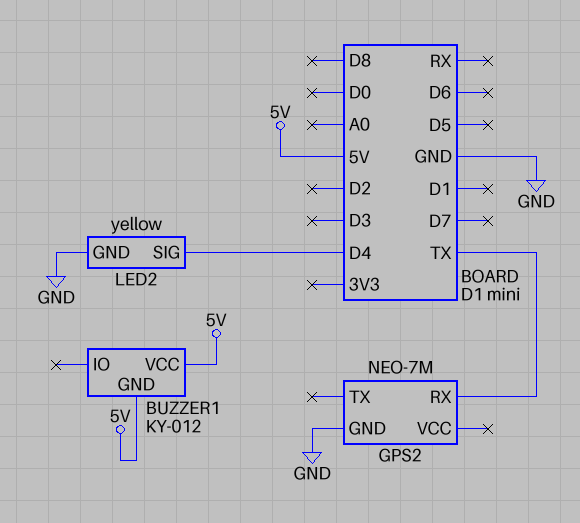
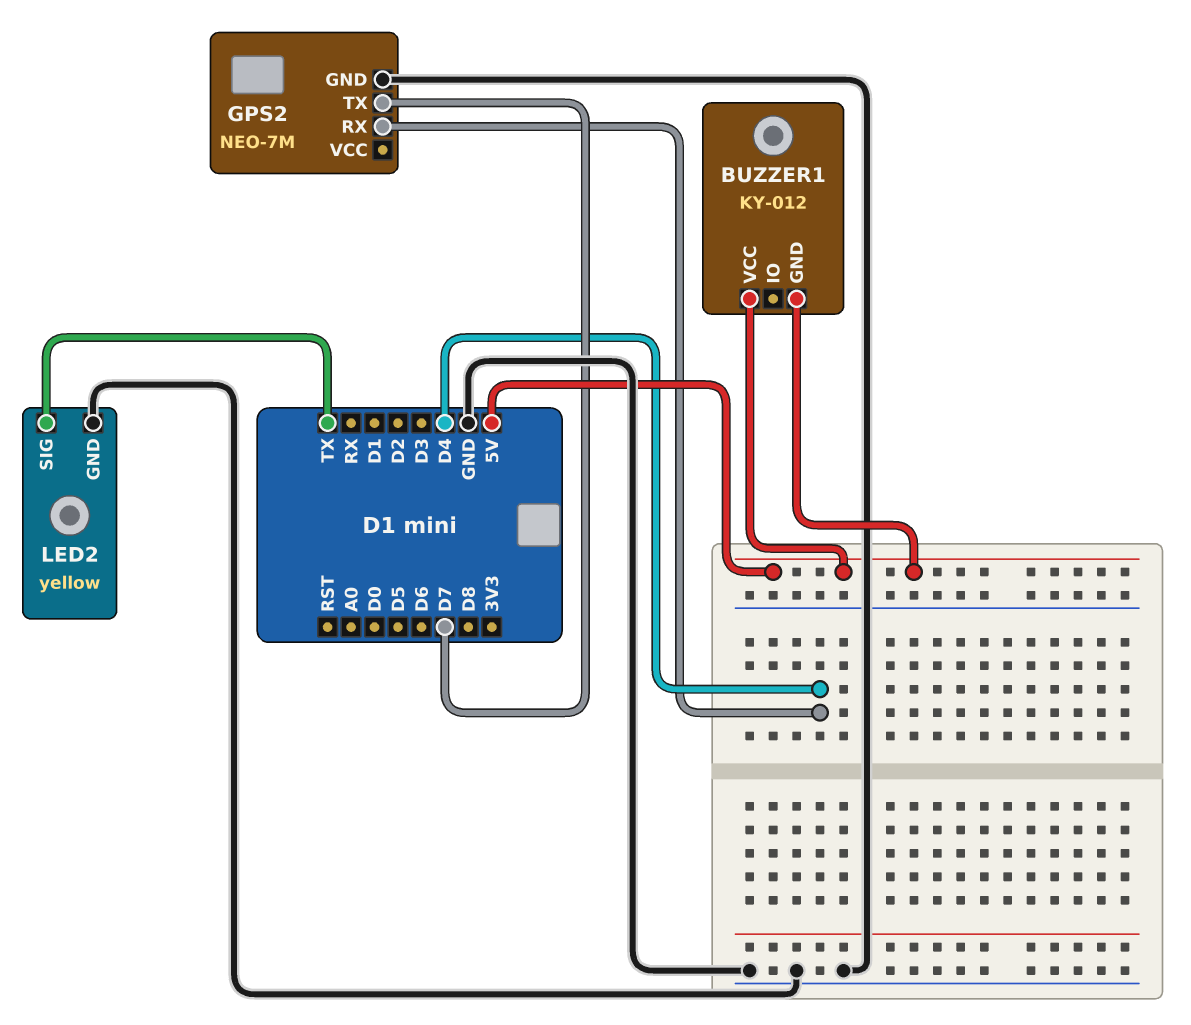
GPS2 pin RX: TX -> D4
GPS2 pin TX: none -> D7
LED2 pin SIG: D4 -> TX

